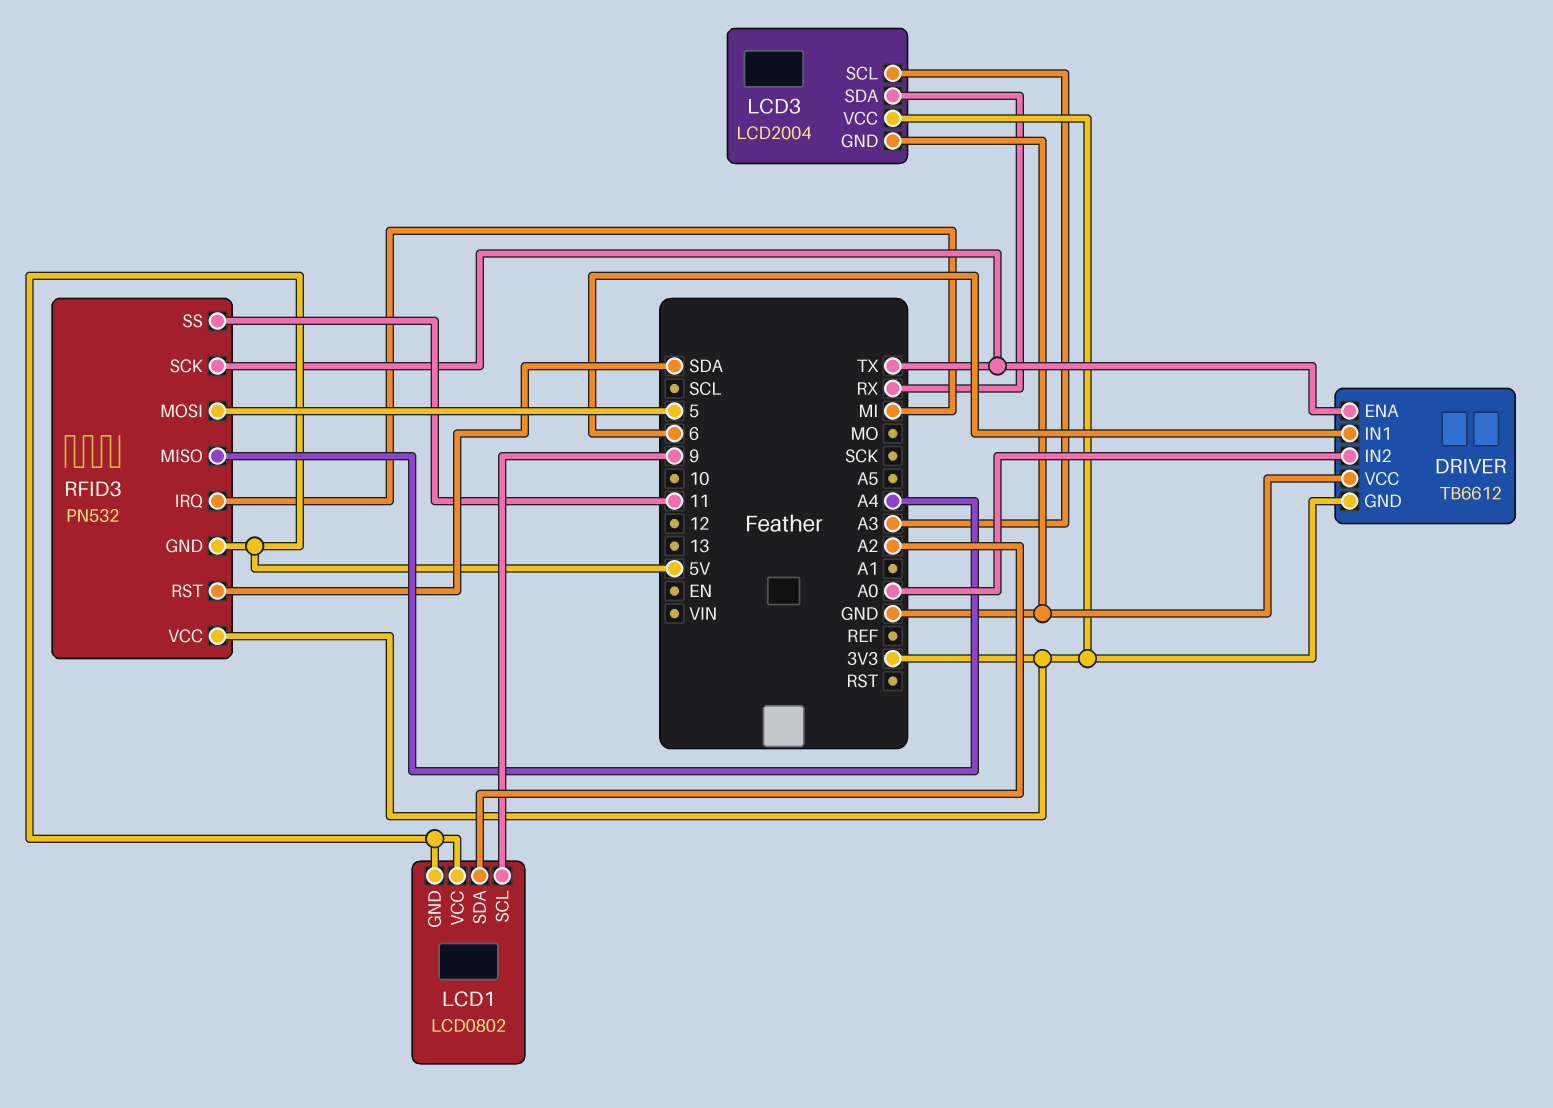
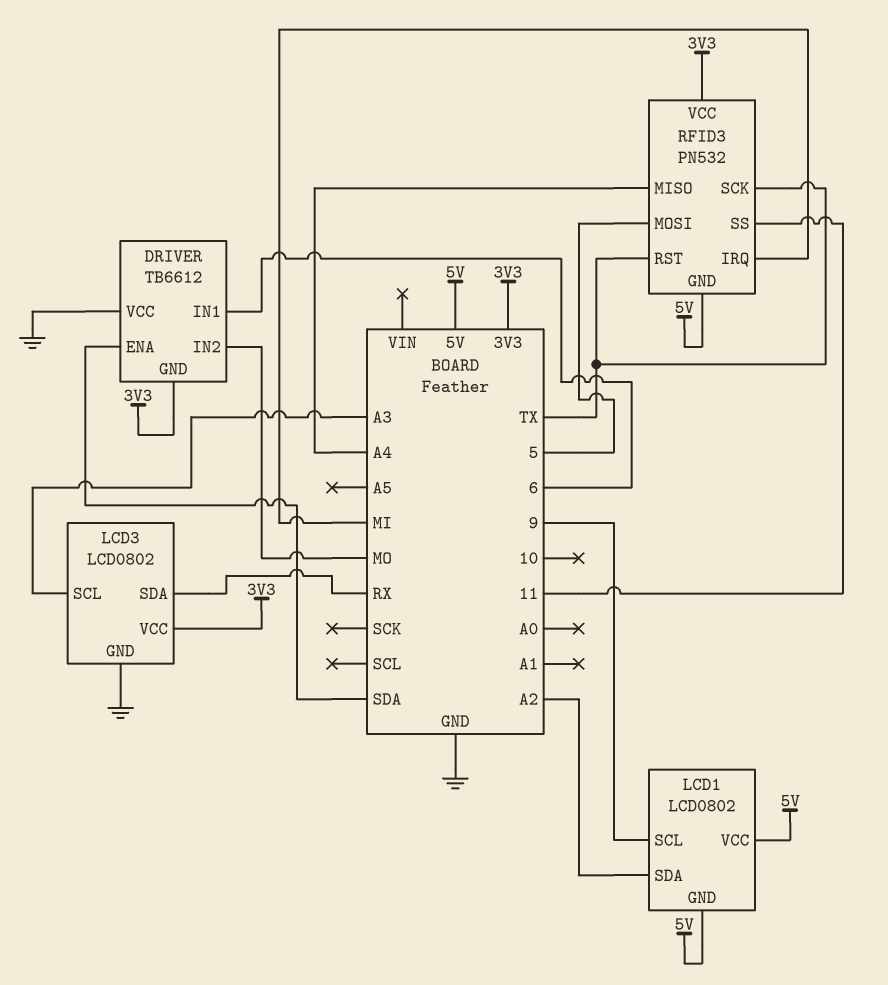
DRIVER pin ENA: TX -> SDA
DRIVER pin IN2: A0 -> MO
LCD3: LCD2004 -> LCD0802
RFID3 pin RST: SDA -> TX

